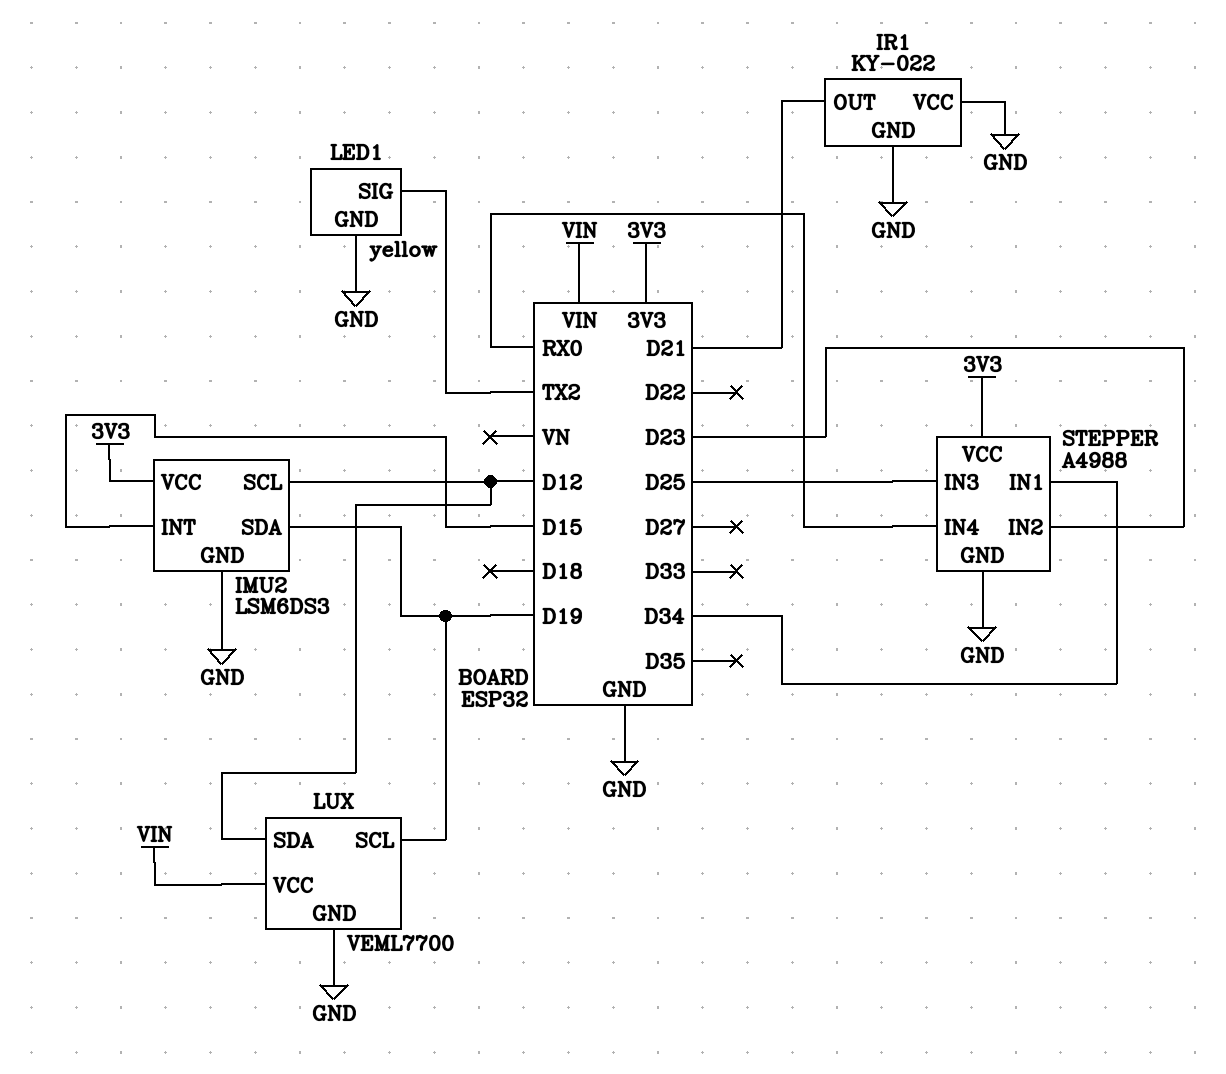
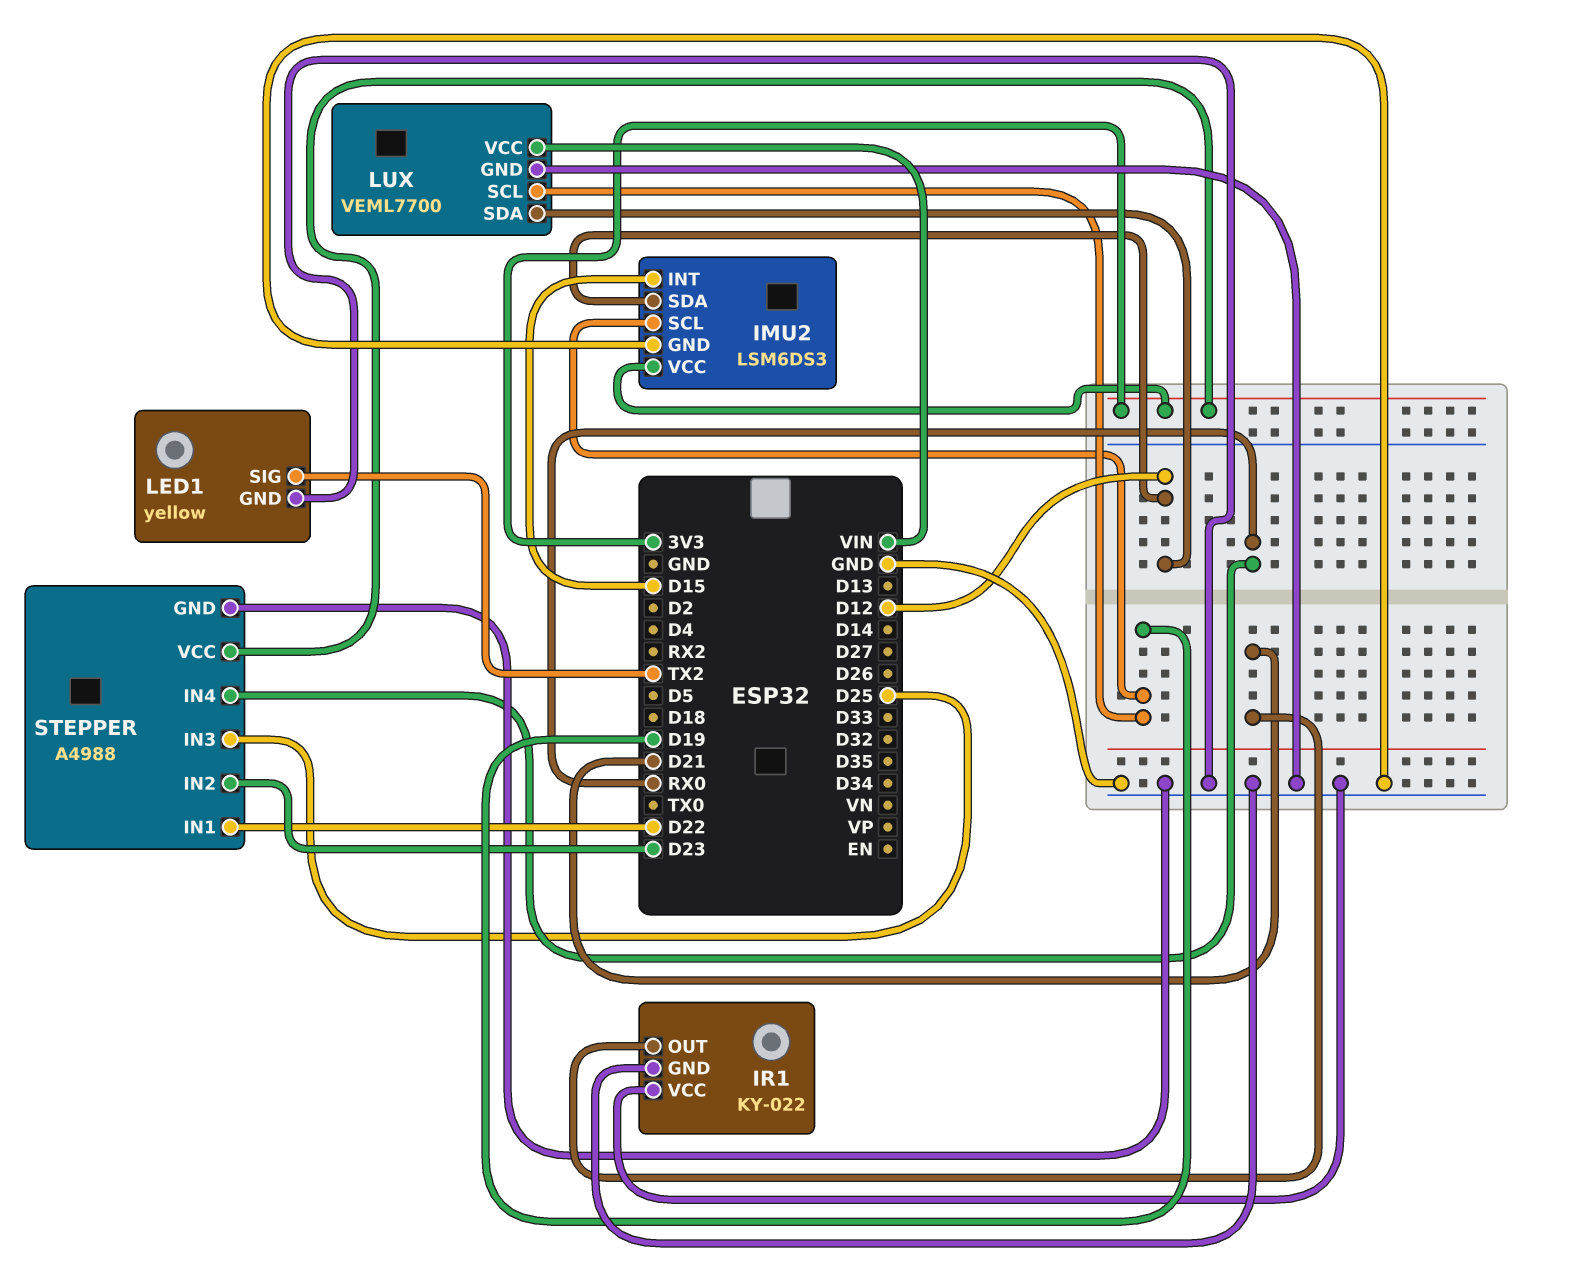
IMU2 pin SCL: D12 -> D19
IMU2 pin SDA: D19 -> D12
STEPPER pin IN1: D34 -> D22

